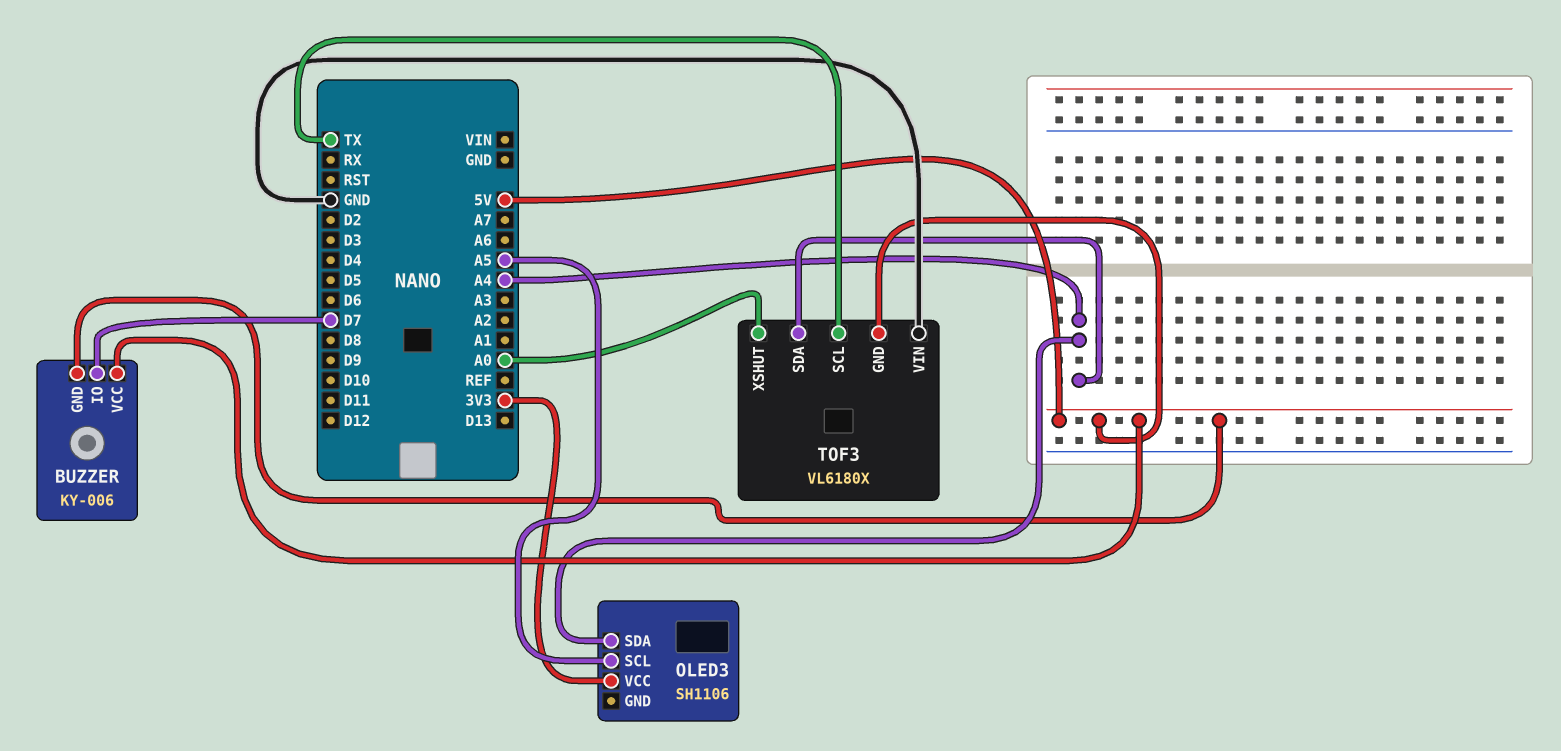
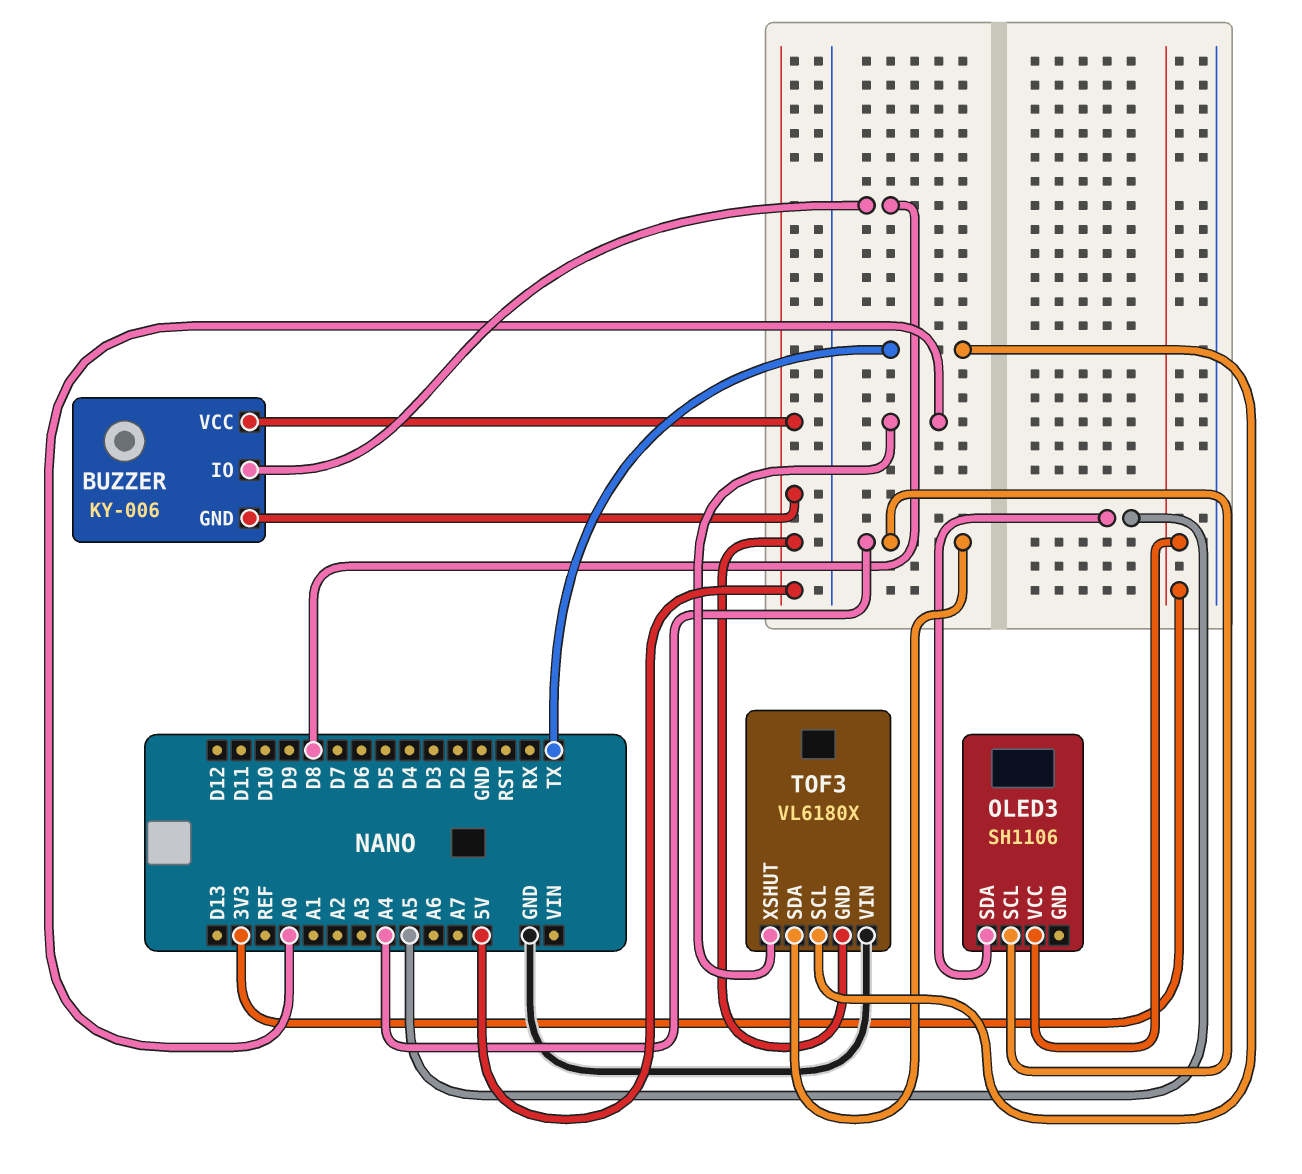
BUZZER pin IO: D7 -> D8
OLED3 pin SCL: A5 -> A4
OLED3 pin SDA: A4 -> A5

